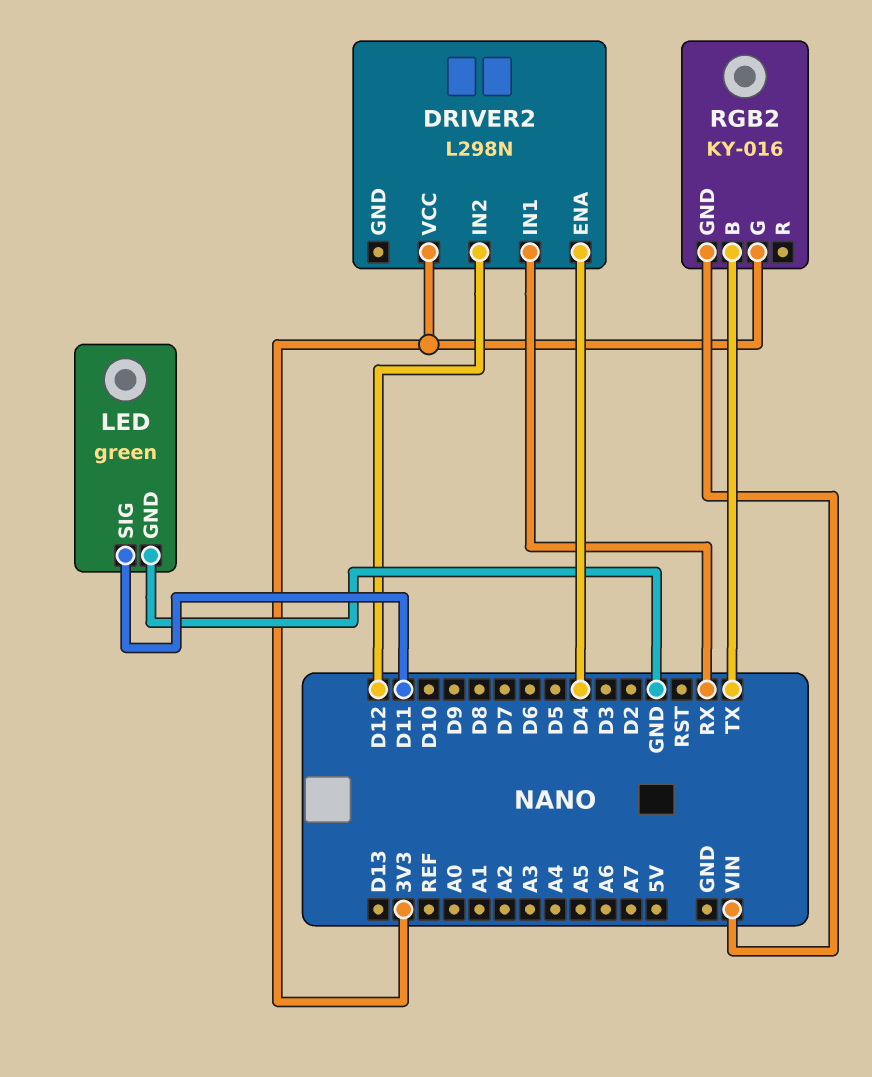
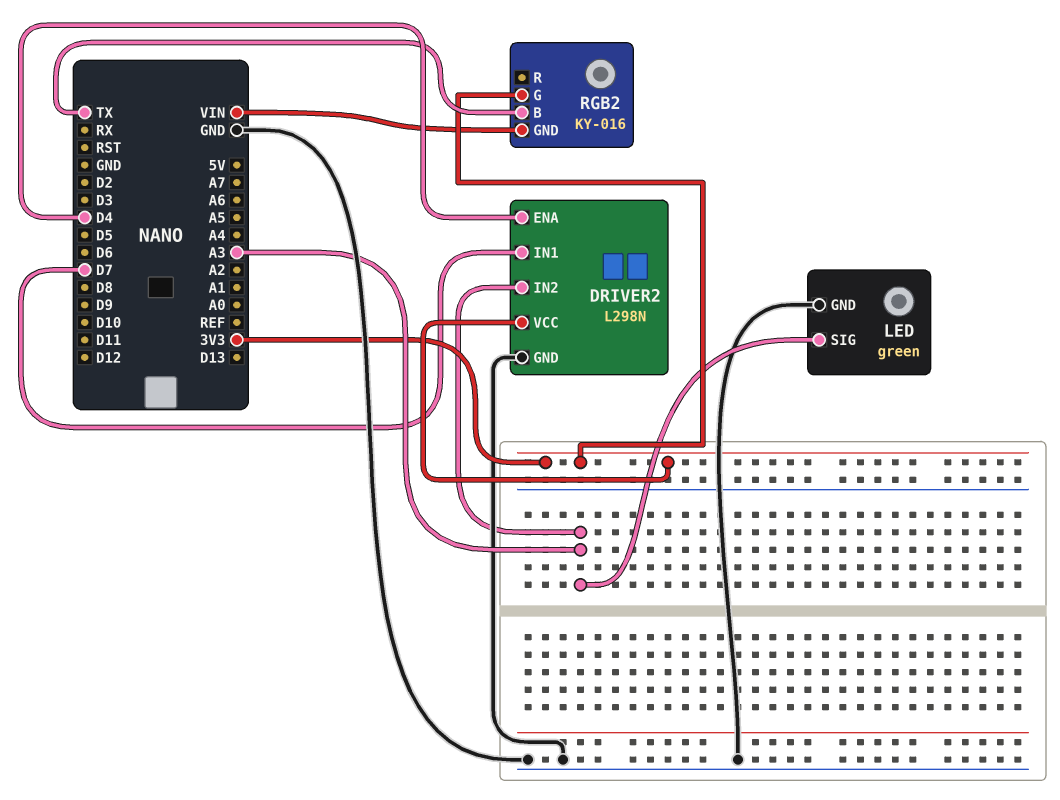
DRIVER2 pin GND: none -> GND
DRIVER2 pin IN1: RX -> D7
DRIVER2 pin IN2: D12 -> A3
LED pin SIG: D11 -> A3

